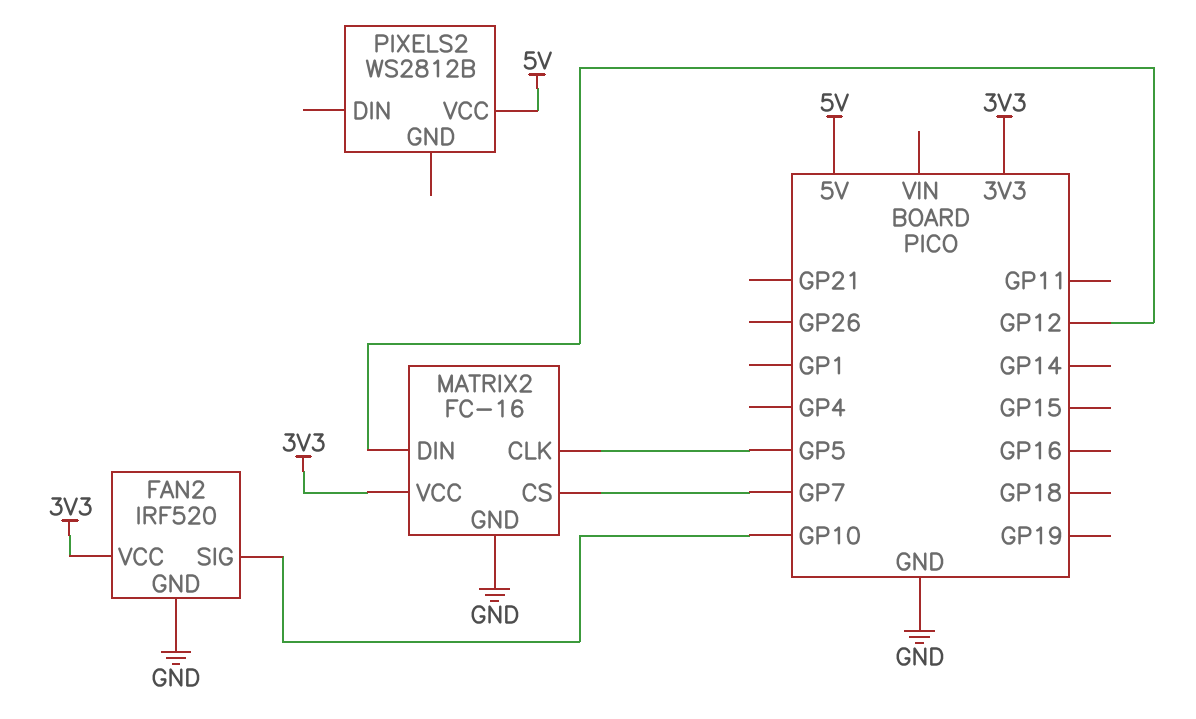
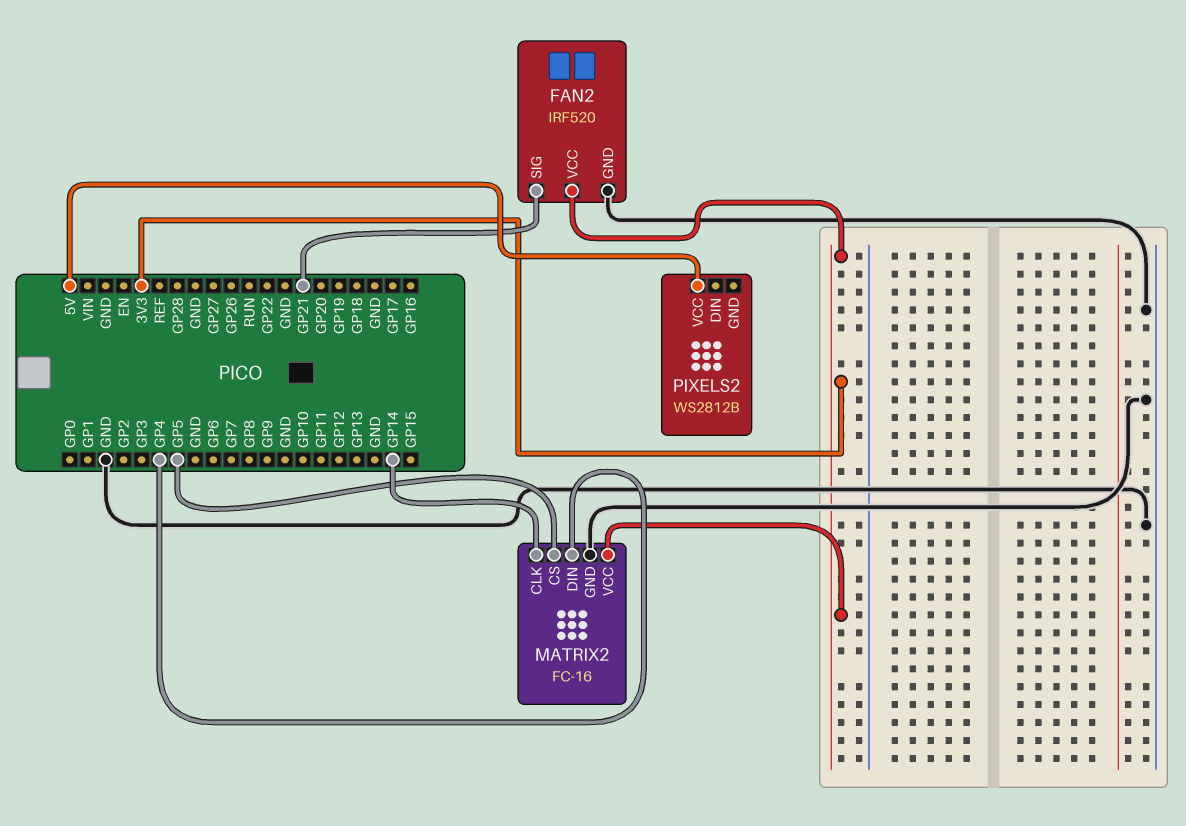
FAN2 pin SIG: GP10 -> GP21
MATRIX2 pin CLK: GP5 -> GP14
MATRIX2 pin CS: GP7 -> GP5
MATRIX2 pin DIN: GP12 -> GP4

